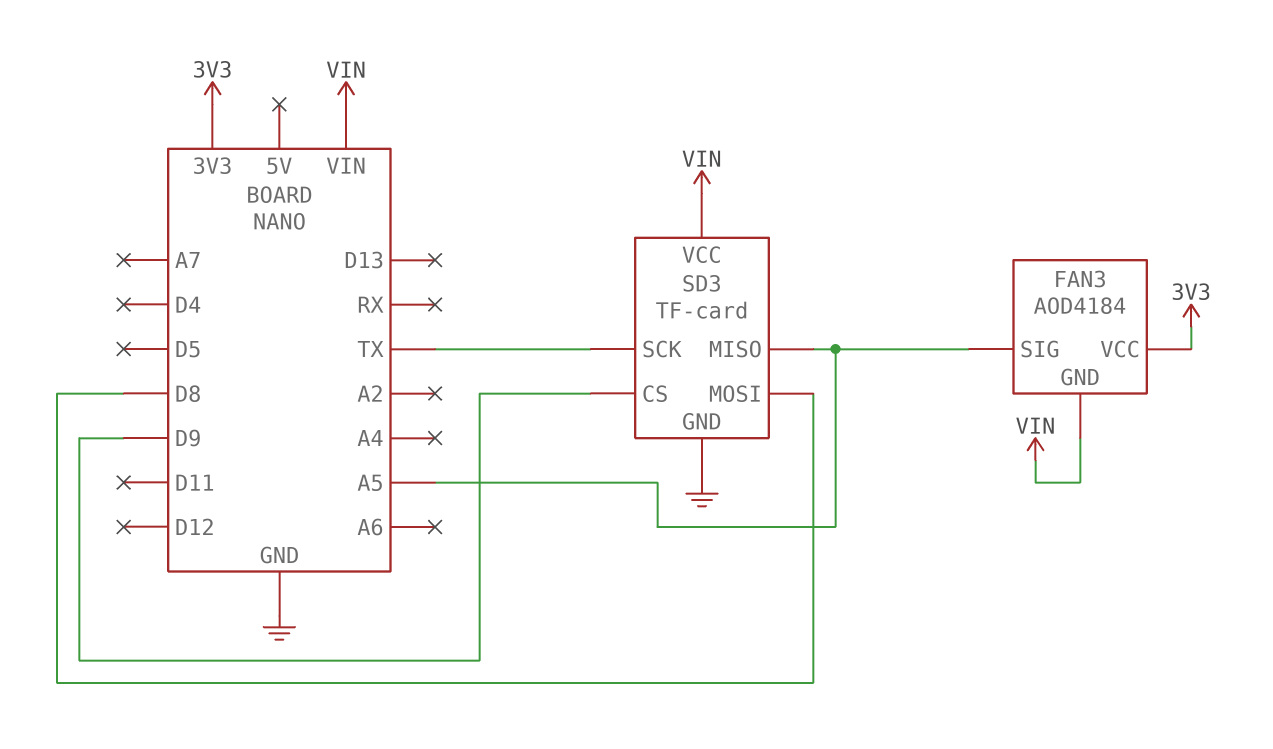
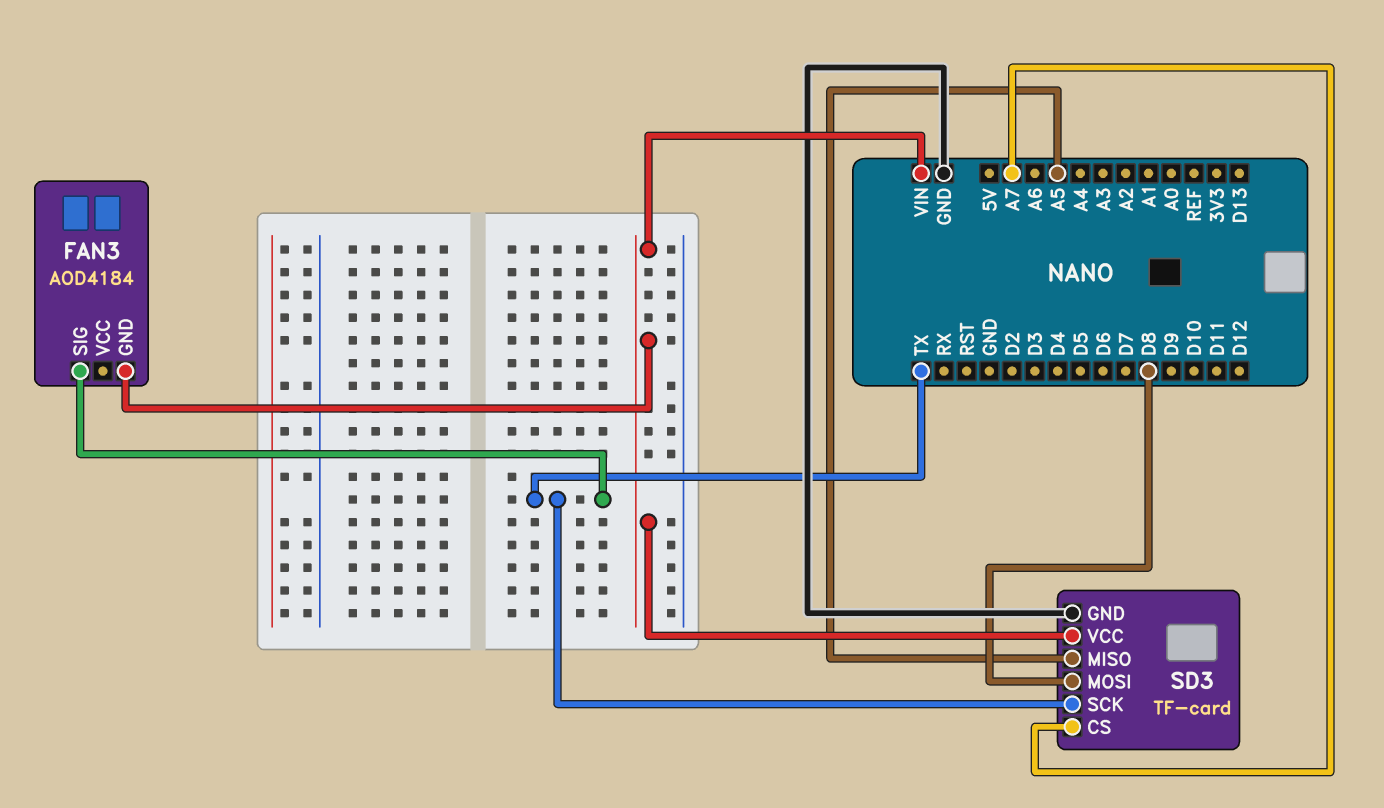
FAN3 pin SIG: A5 -> TX
FAN3 pin VCC: 3V3 -> none
SD3 pin CS: D9 -> A7

